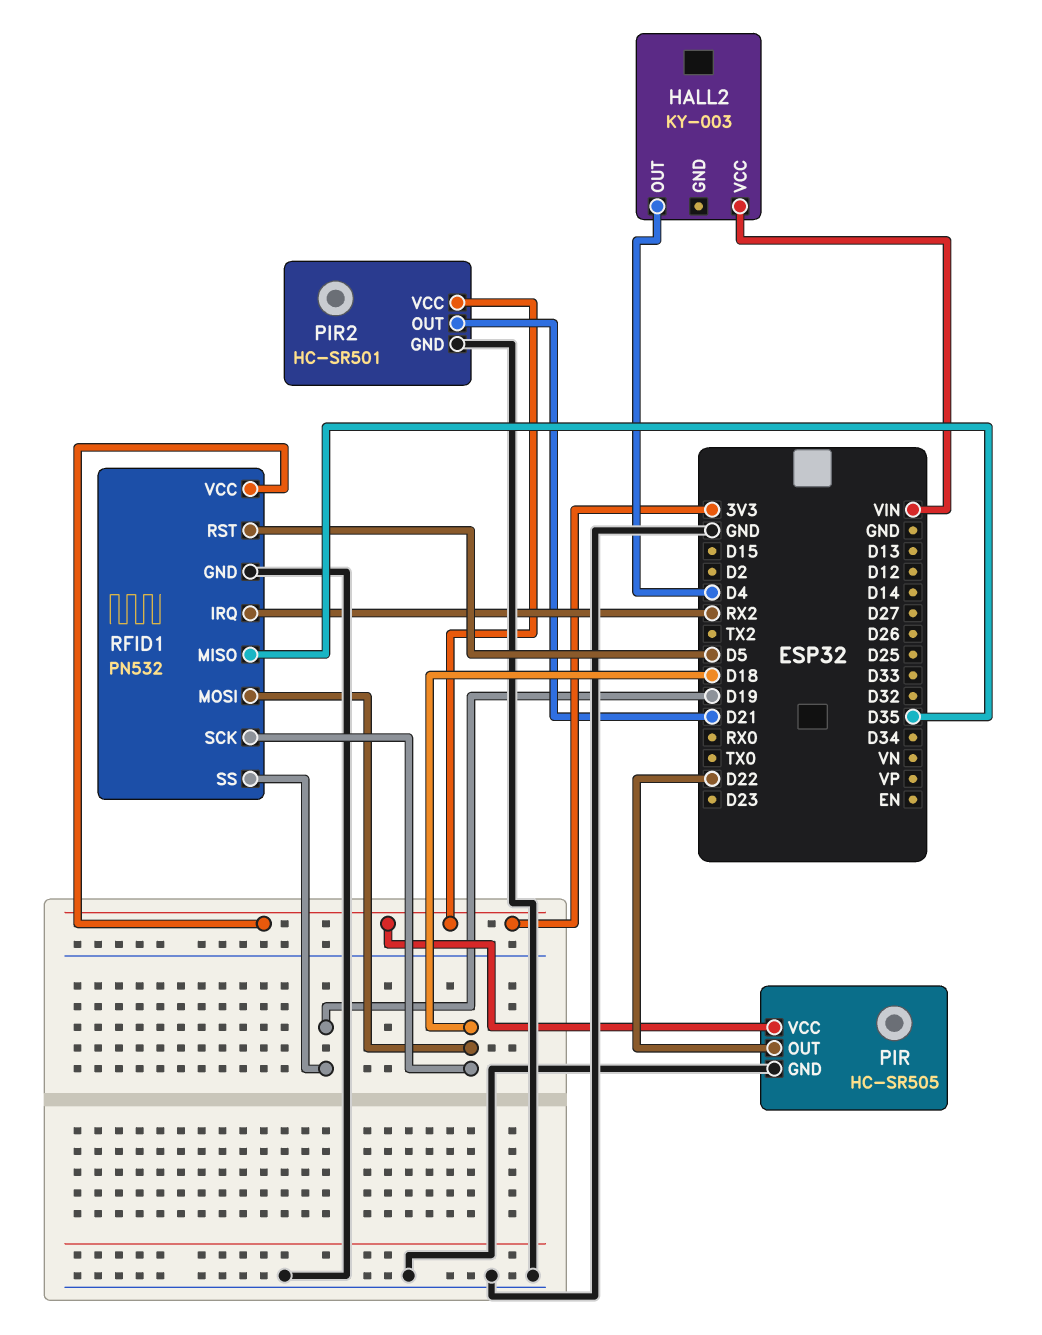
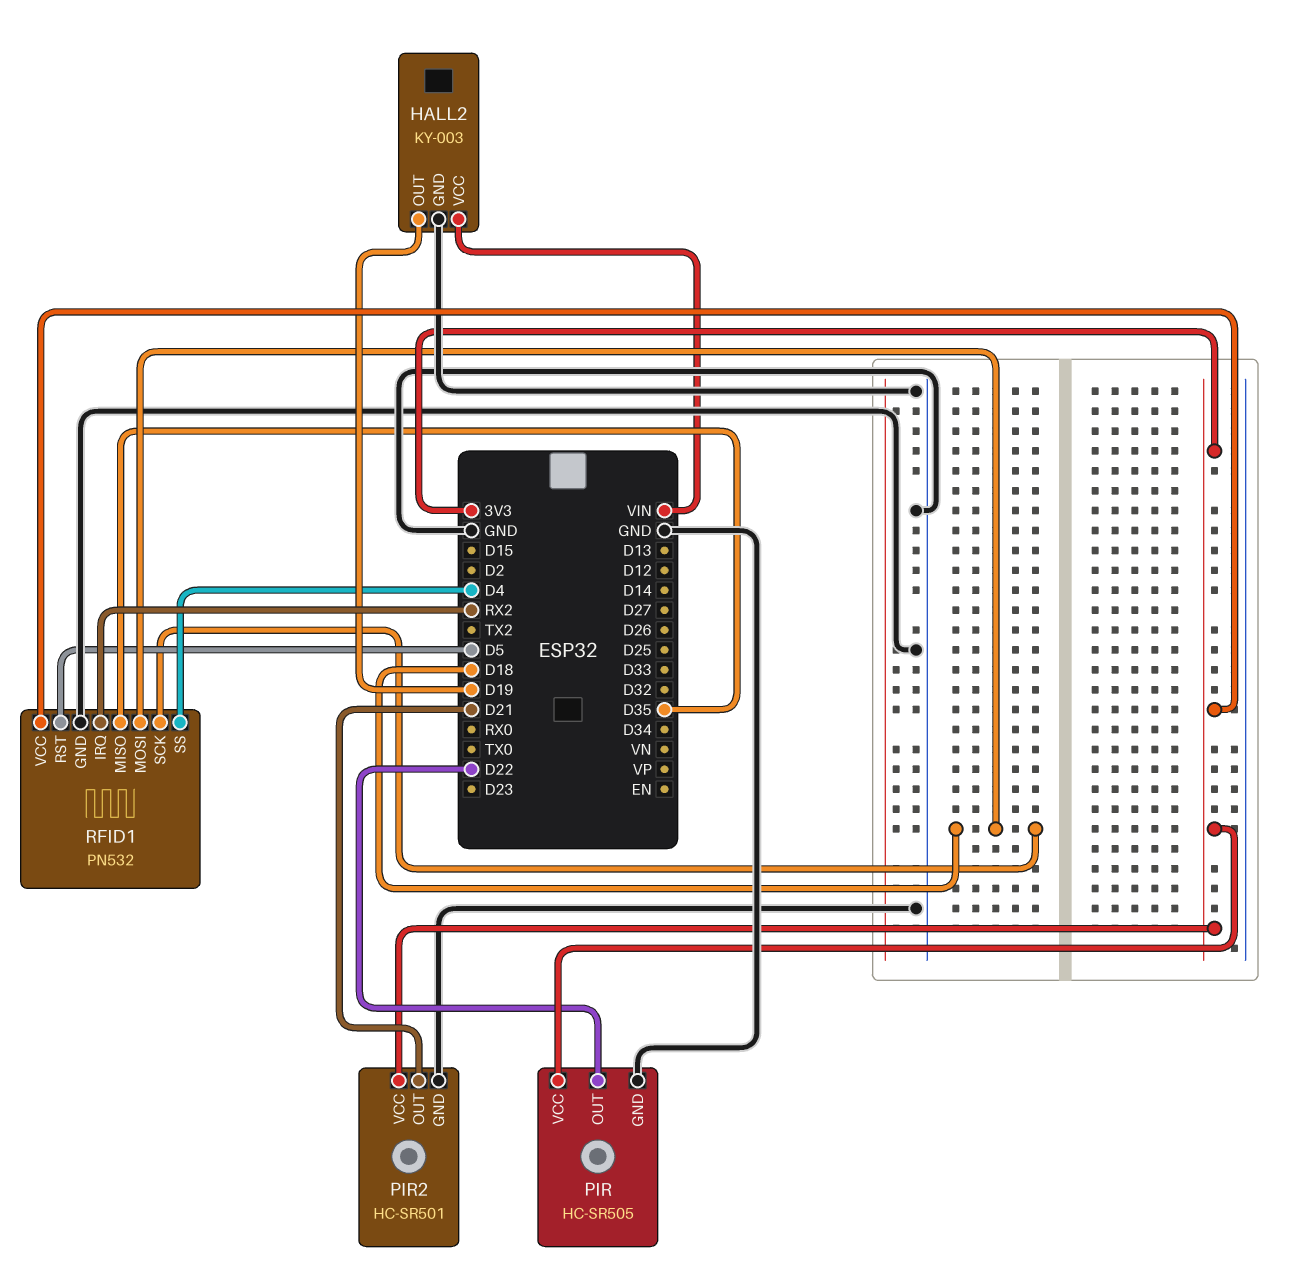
HALL2 pin GND: none -> GND
HALL2 pin OUT: D4 -> D19
RFID1 pin SS: D19 -> D4

